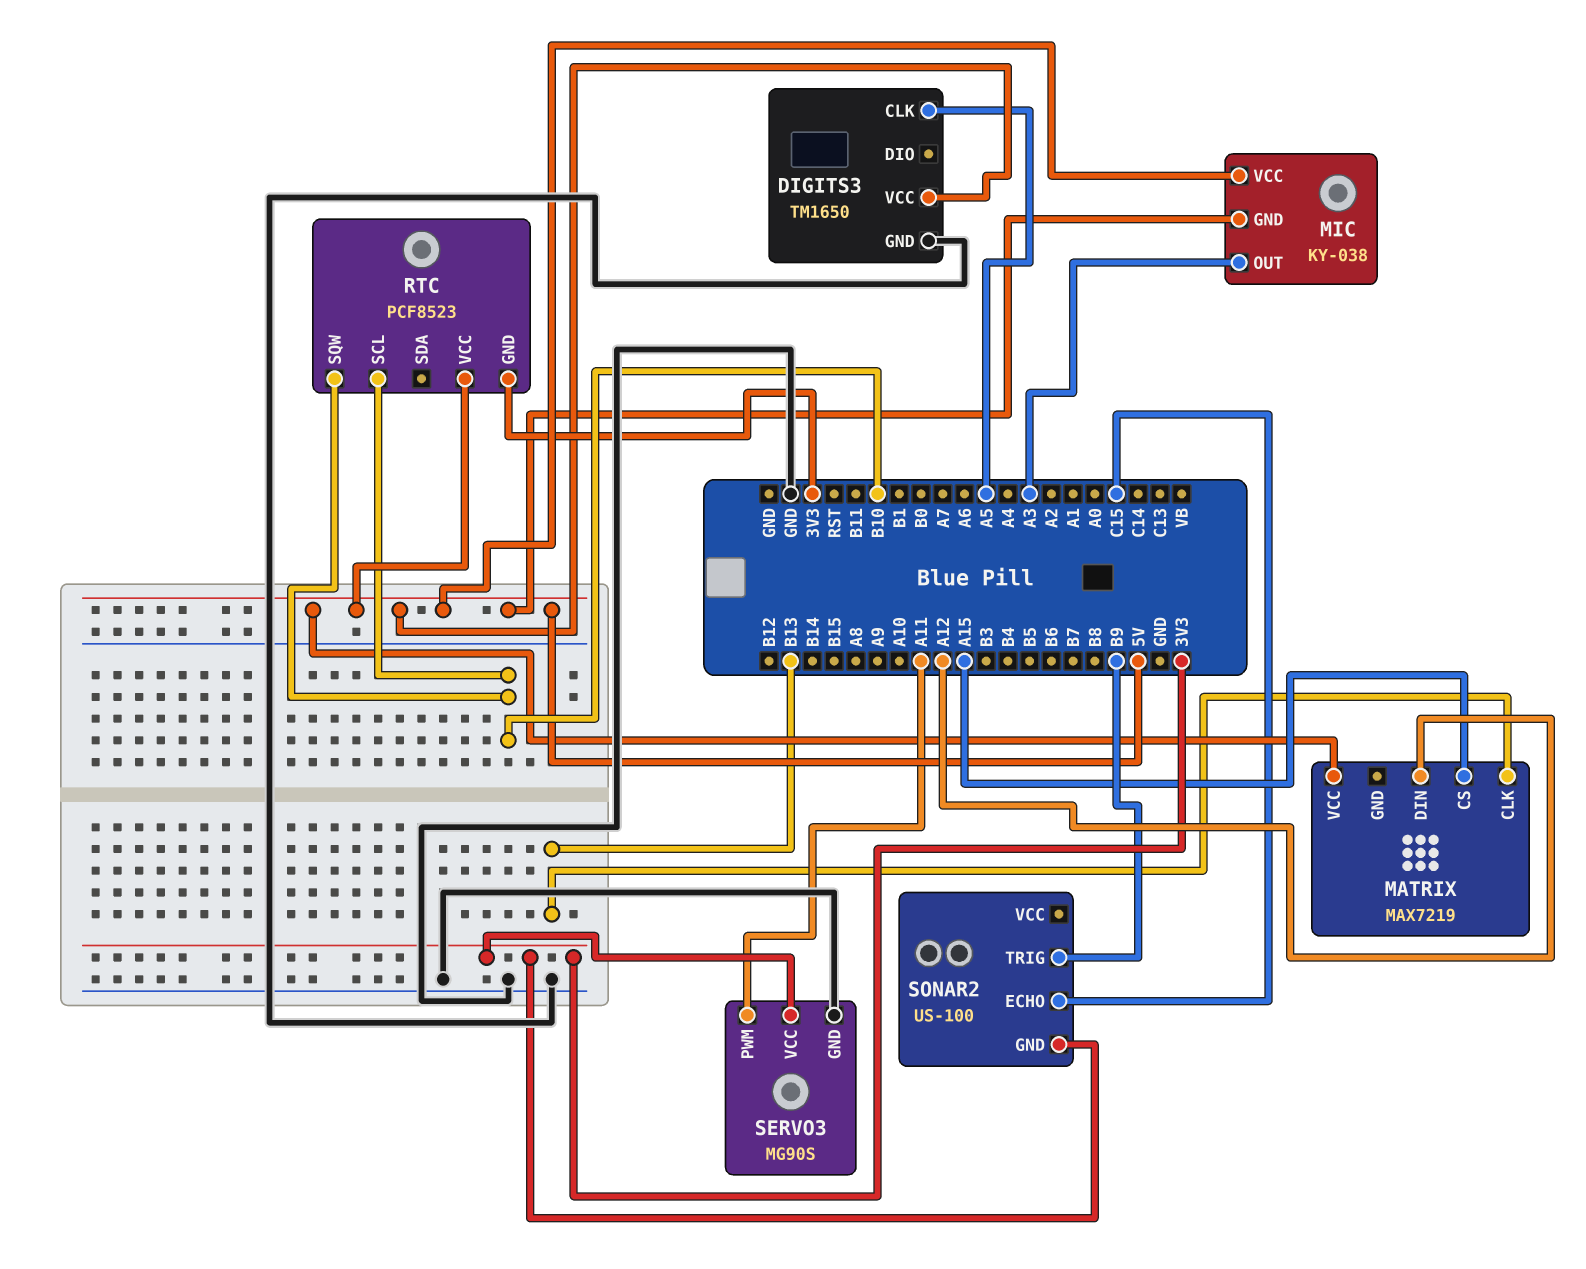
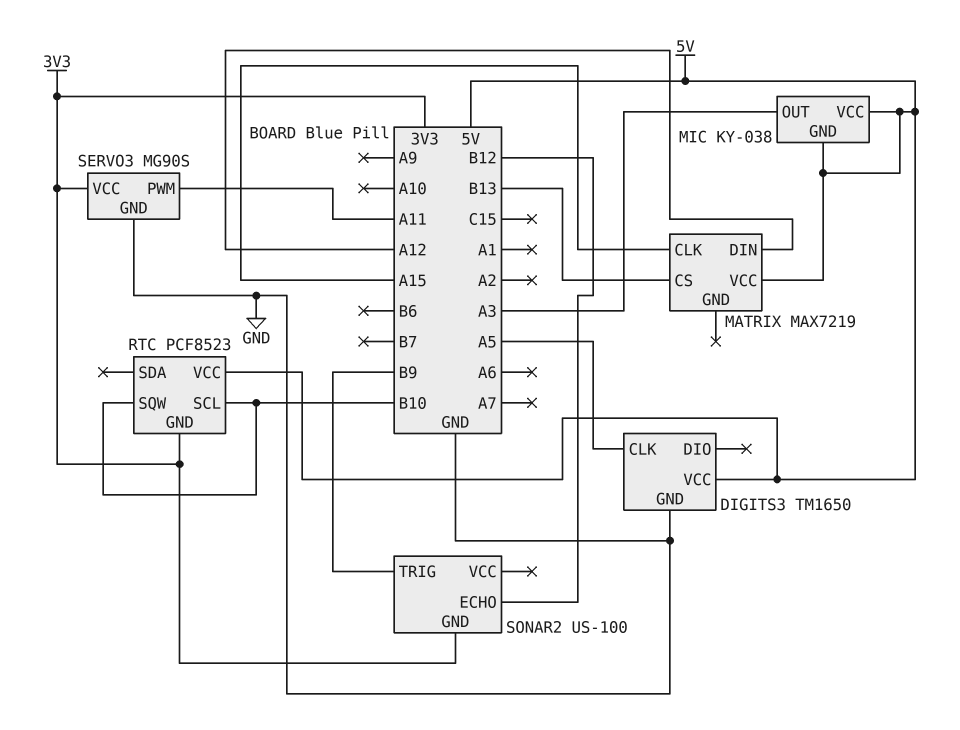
MATRIX pin CLK: B13 -> A15
MATRIX pin CS: A15 -> B13
SONAR2 pin ECHO: C15 -> B12

